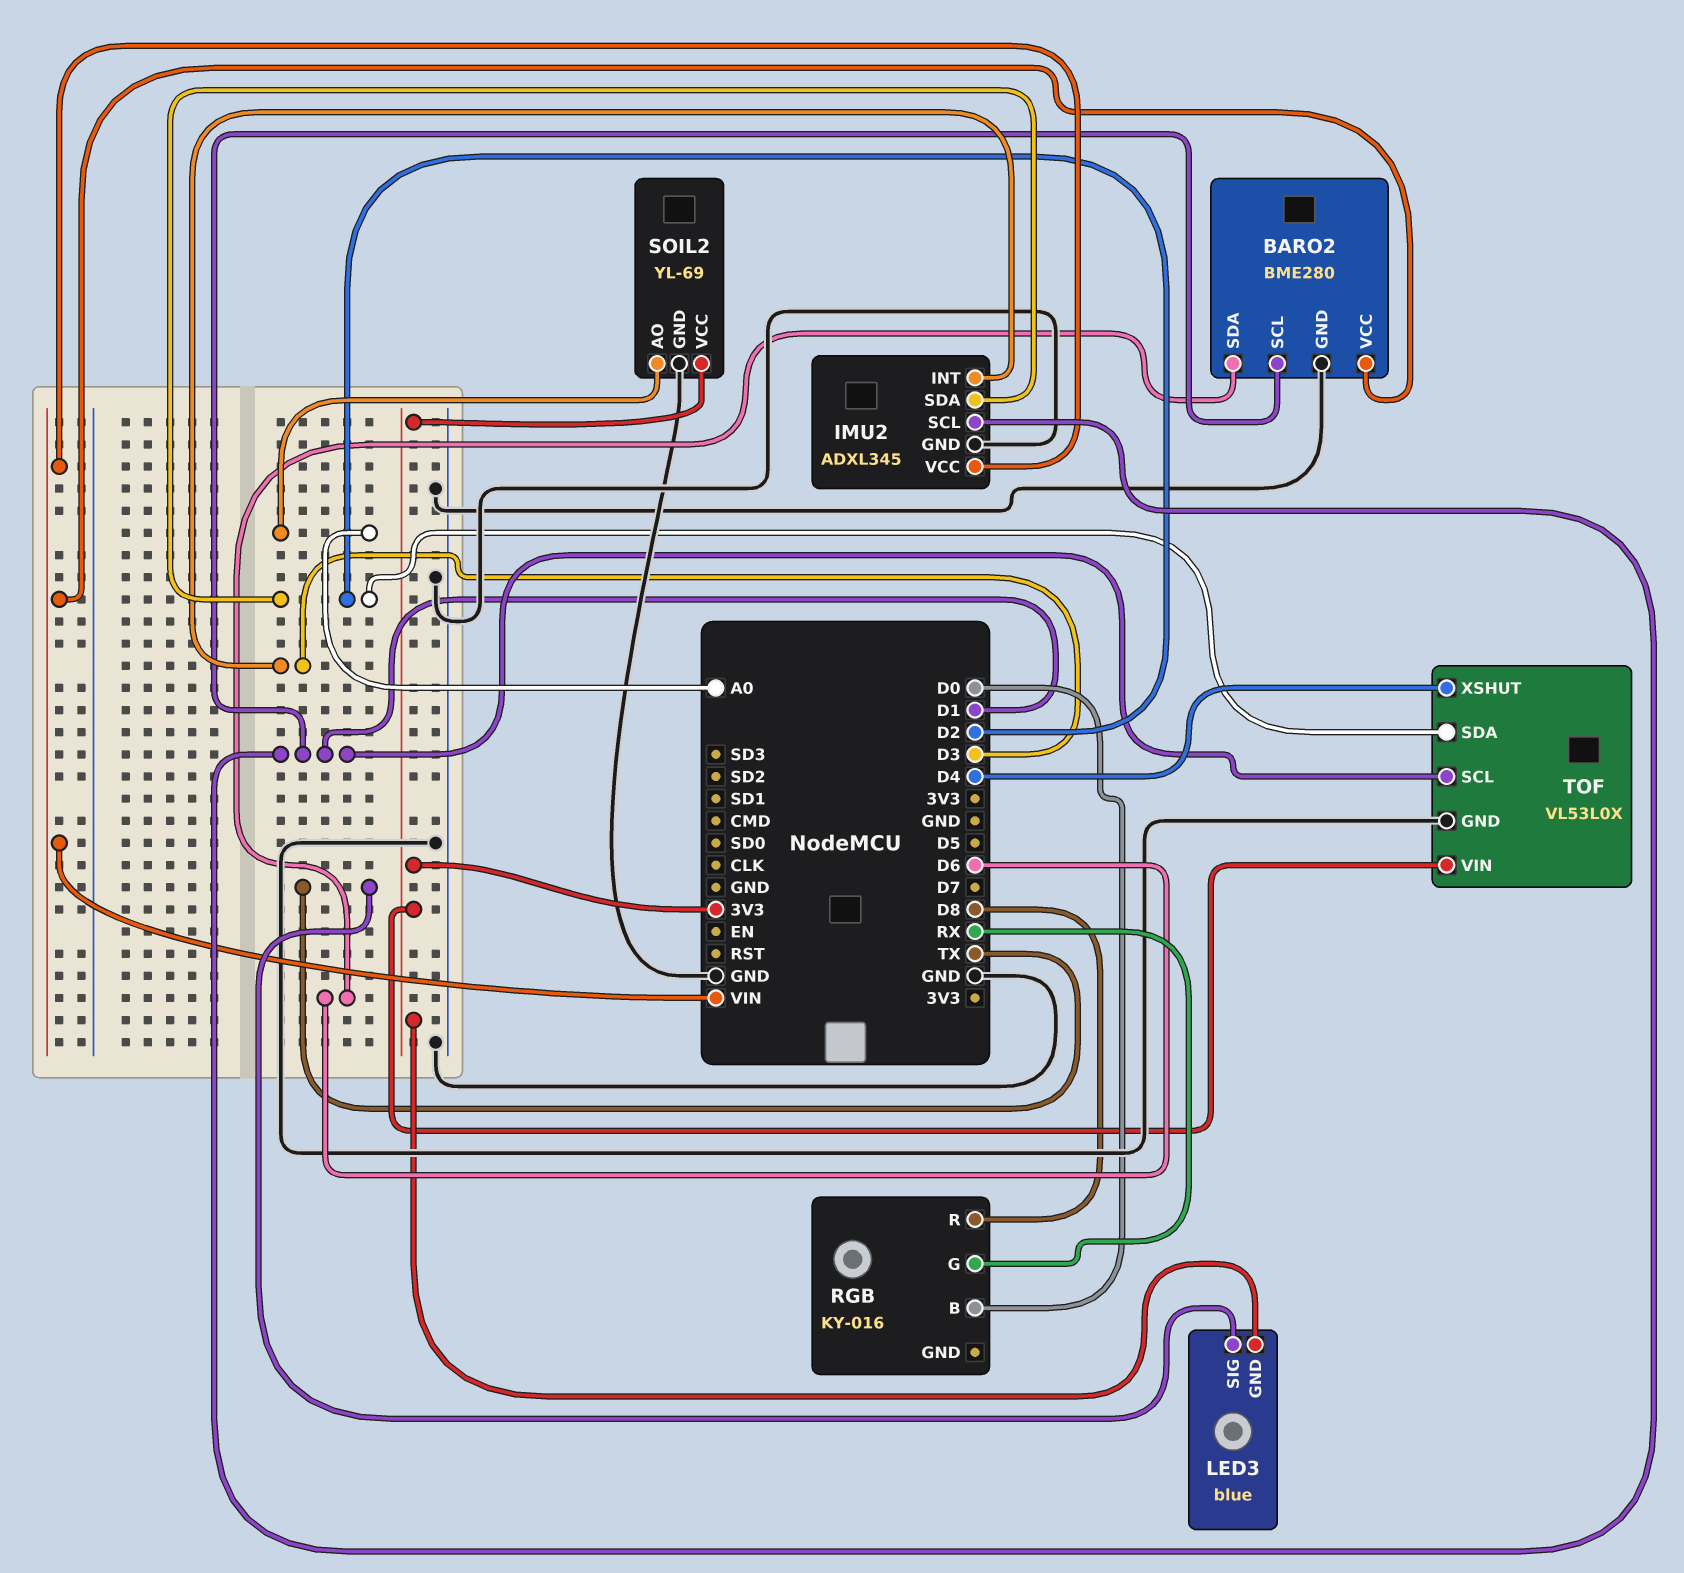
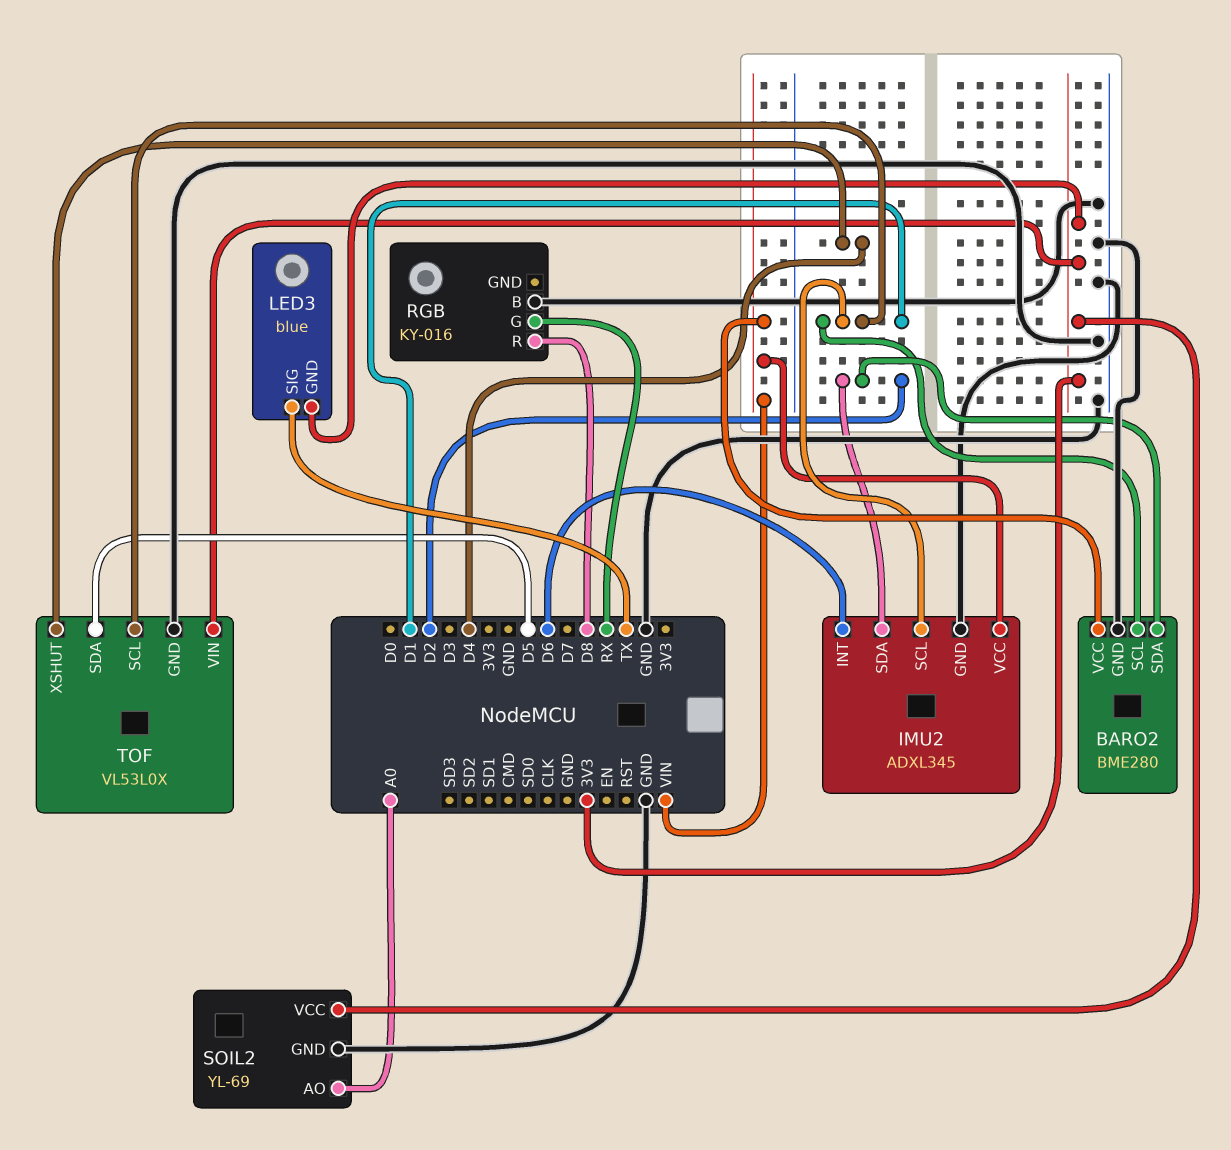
BARO2 pin SDA: D6 -> D2
IMU2 pin INT: D3 -> D6
RGB pin B: D0 -> GND
TOF pin SDA: D2 -> D5

